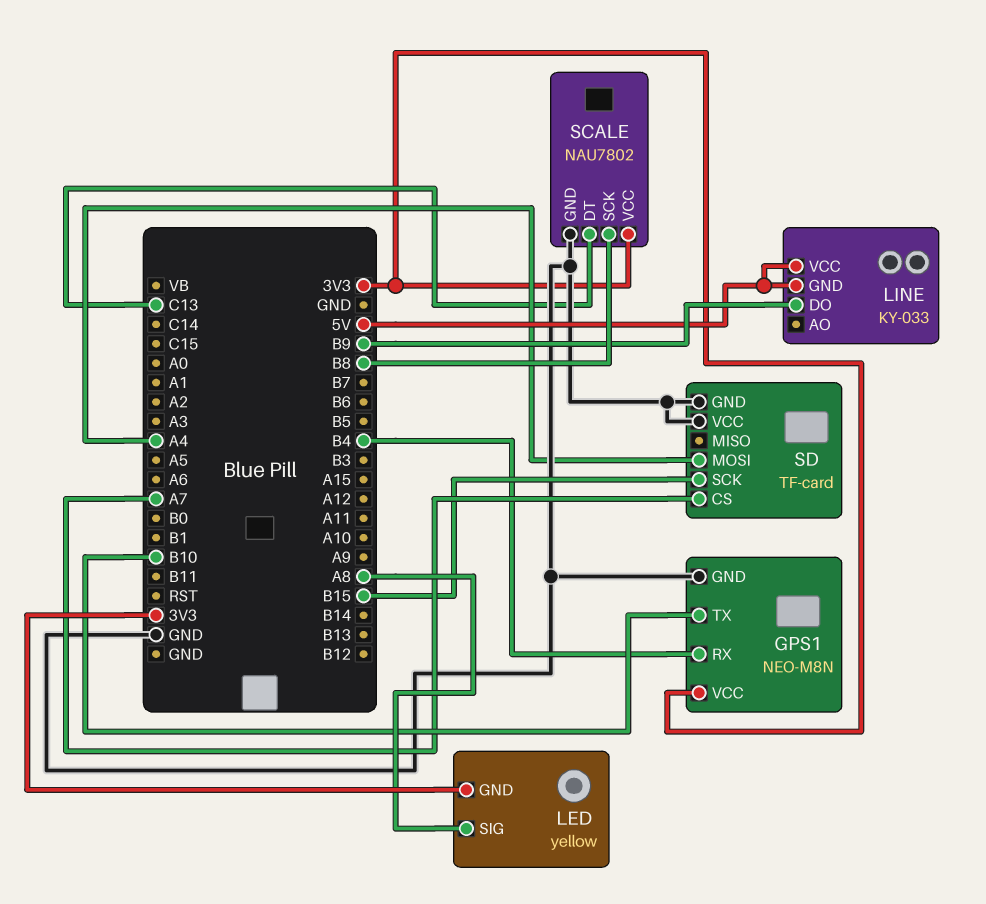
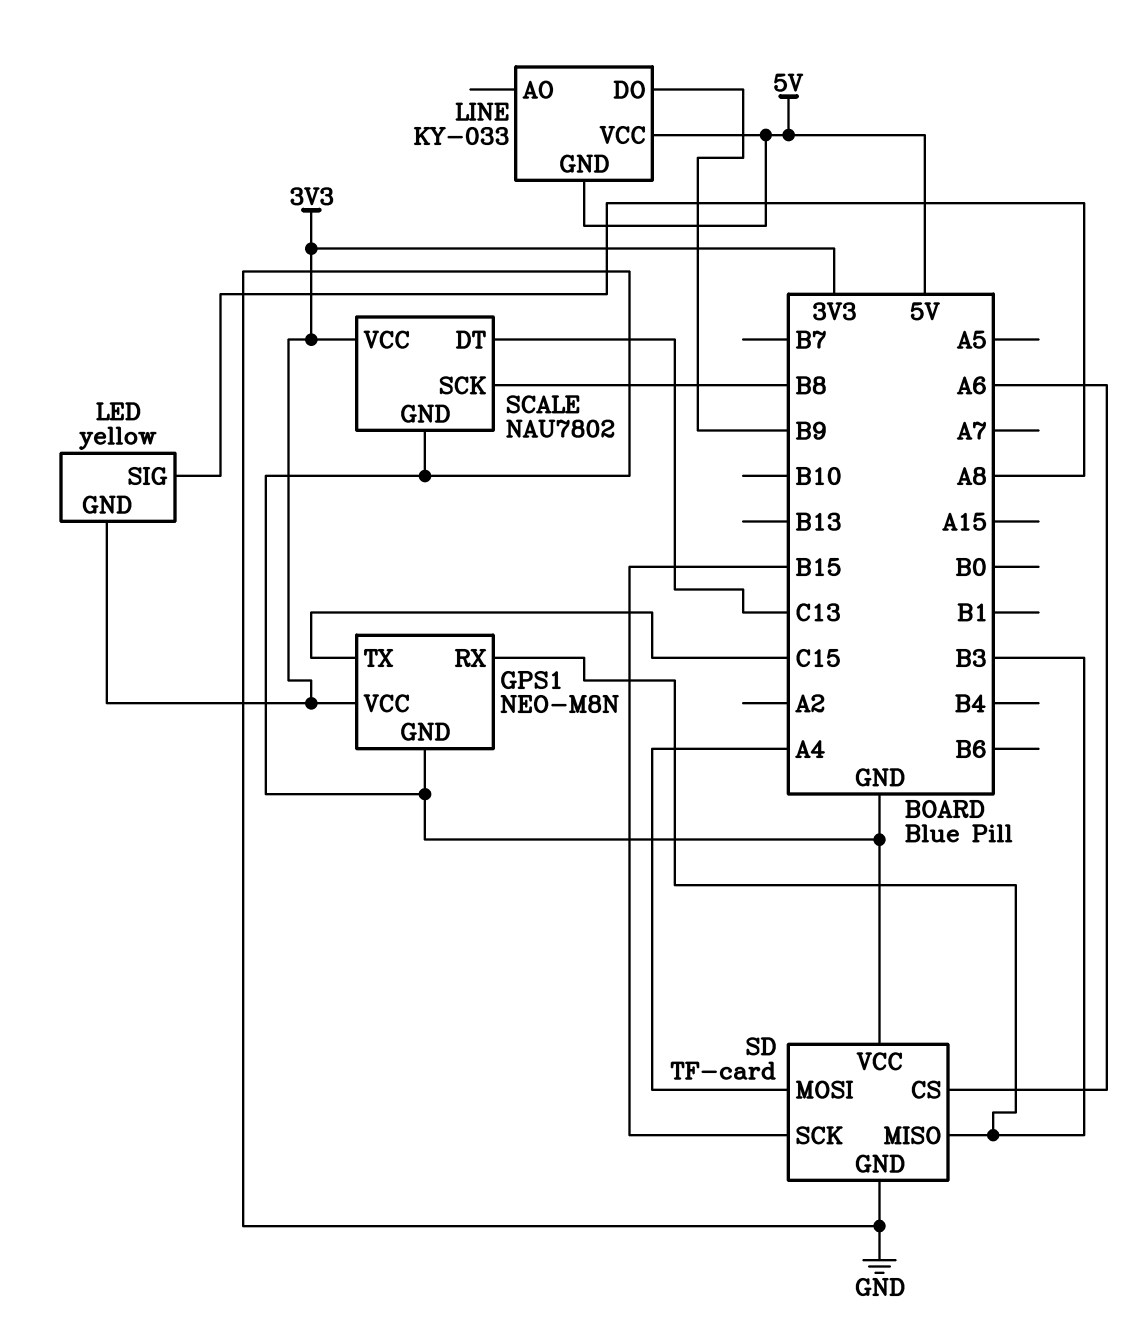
GPS1 pin RX: B4 -> B3
GPS1 pin TX: B10 -> C15
SD pin CS: A7 -> A6
SD pin MISO: none -> B3

